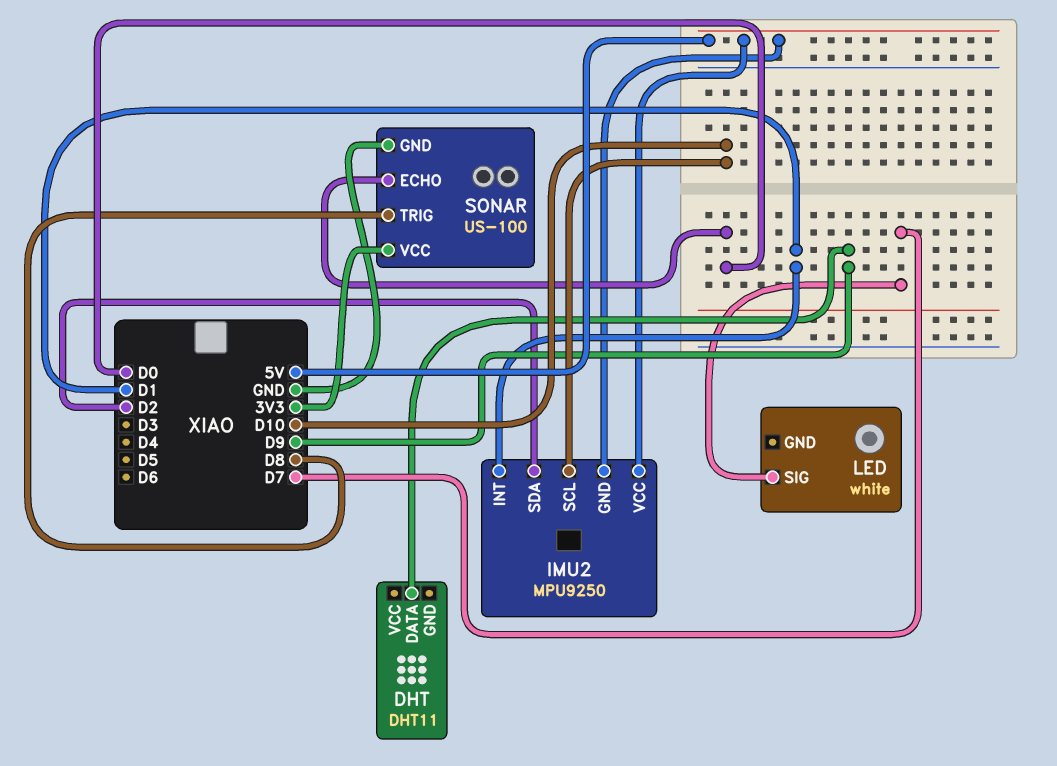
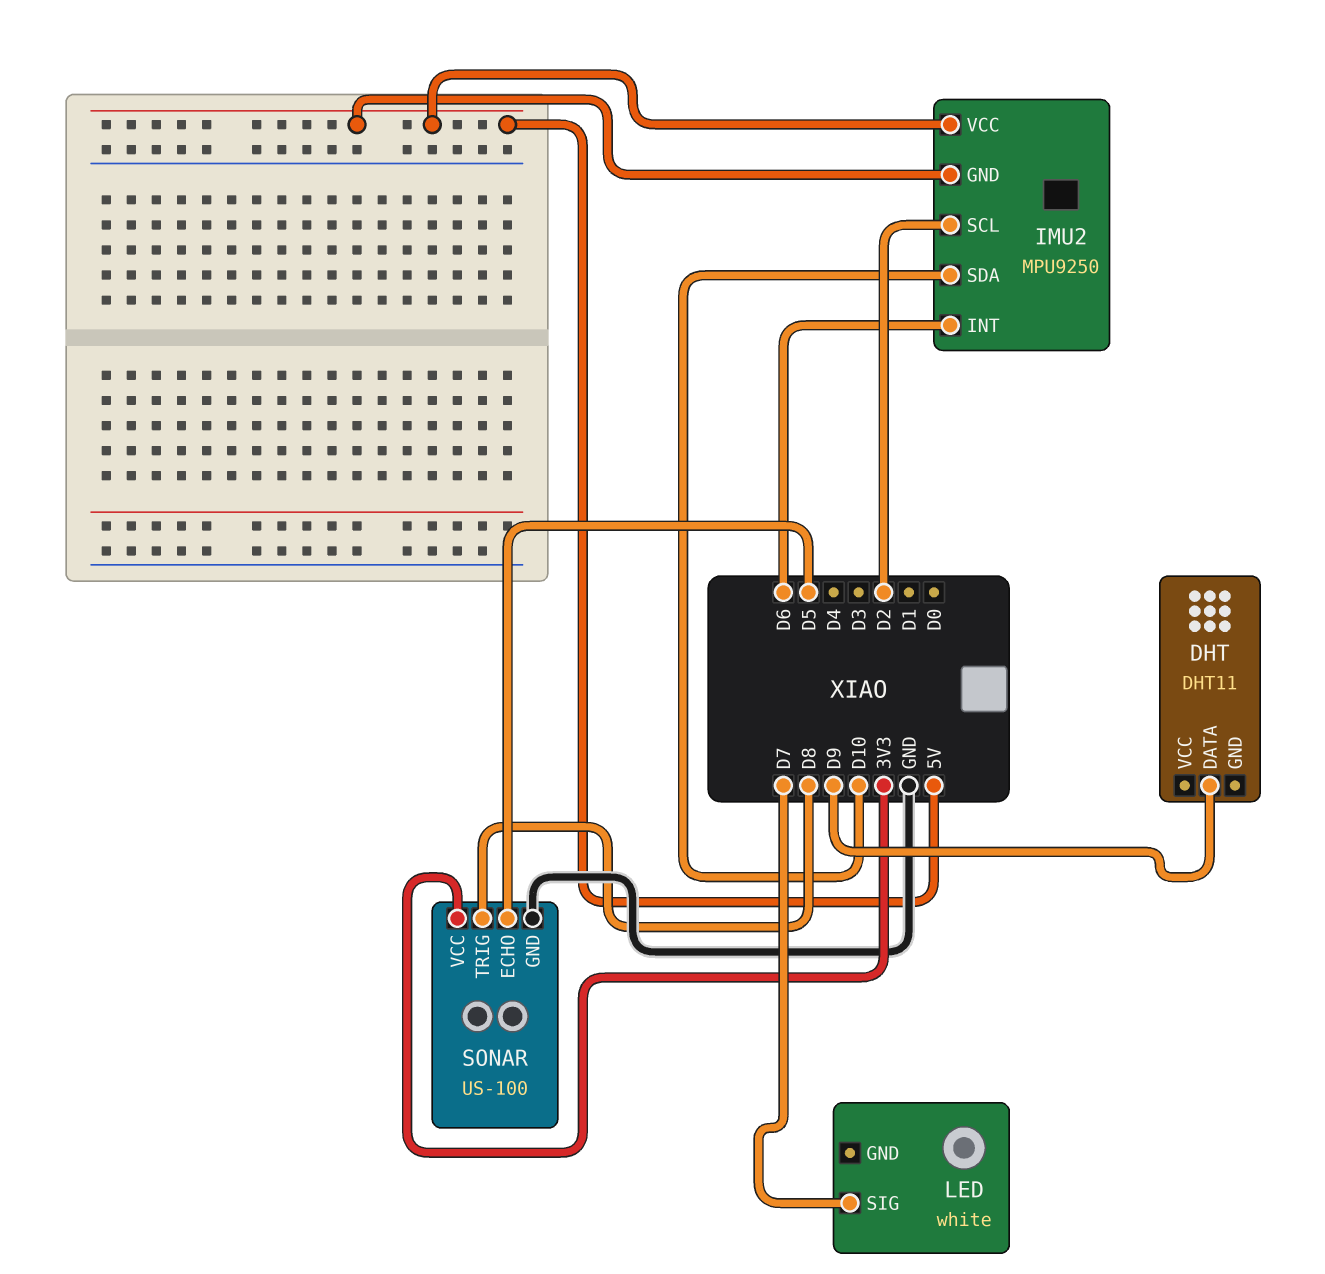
IMU2 pin INT: D1 -> D6
IMU2 pin SCL: D10 -> D2
IMU2 pin SDA: D2 -> D10
SONAR pin ECHO: D0 -> D5

